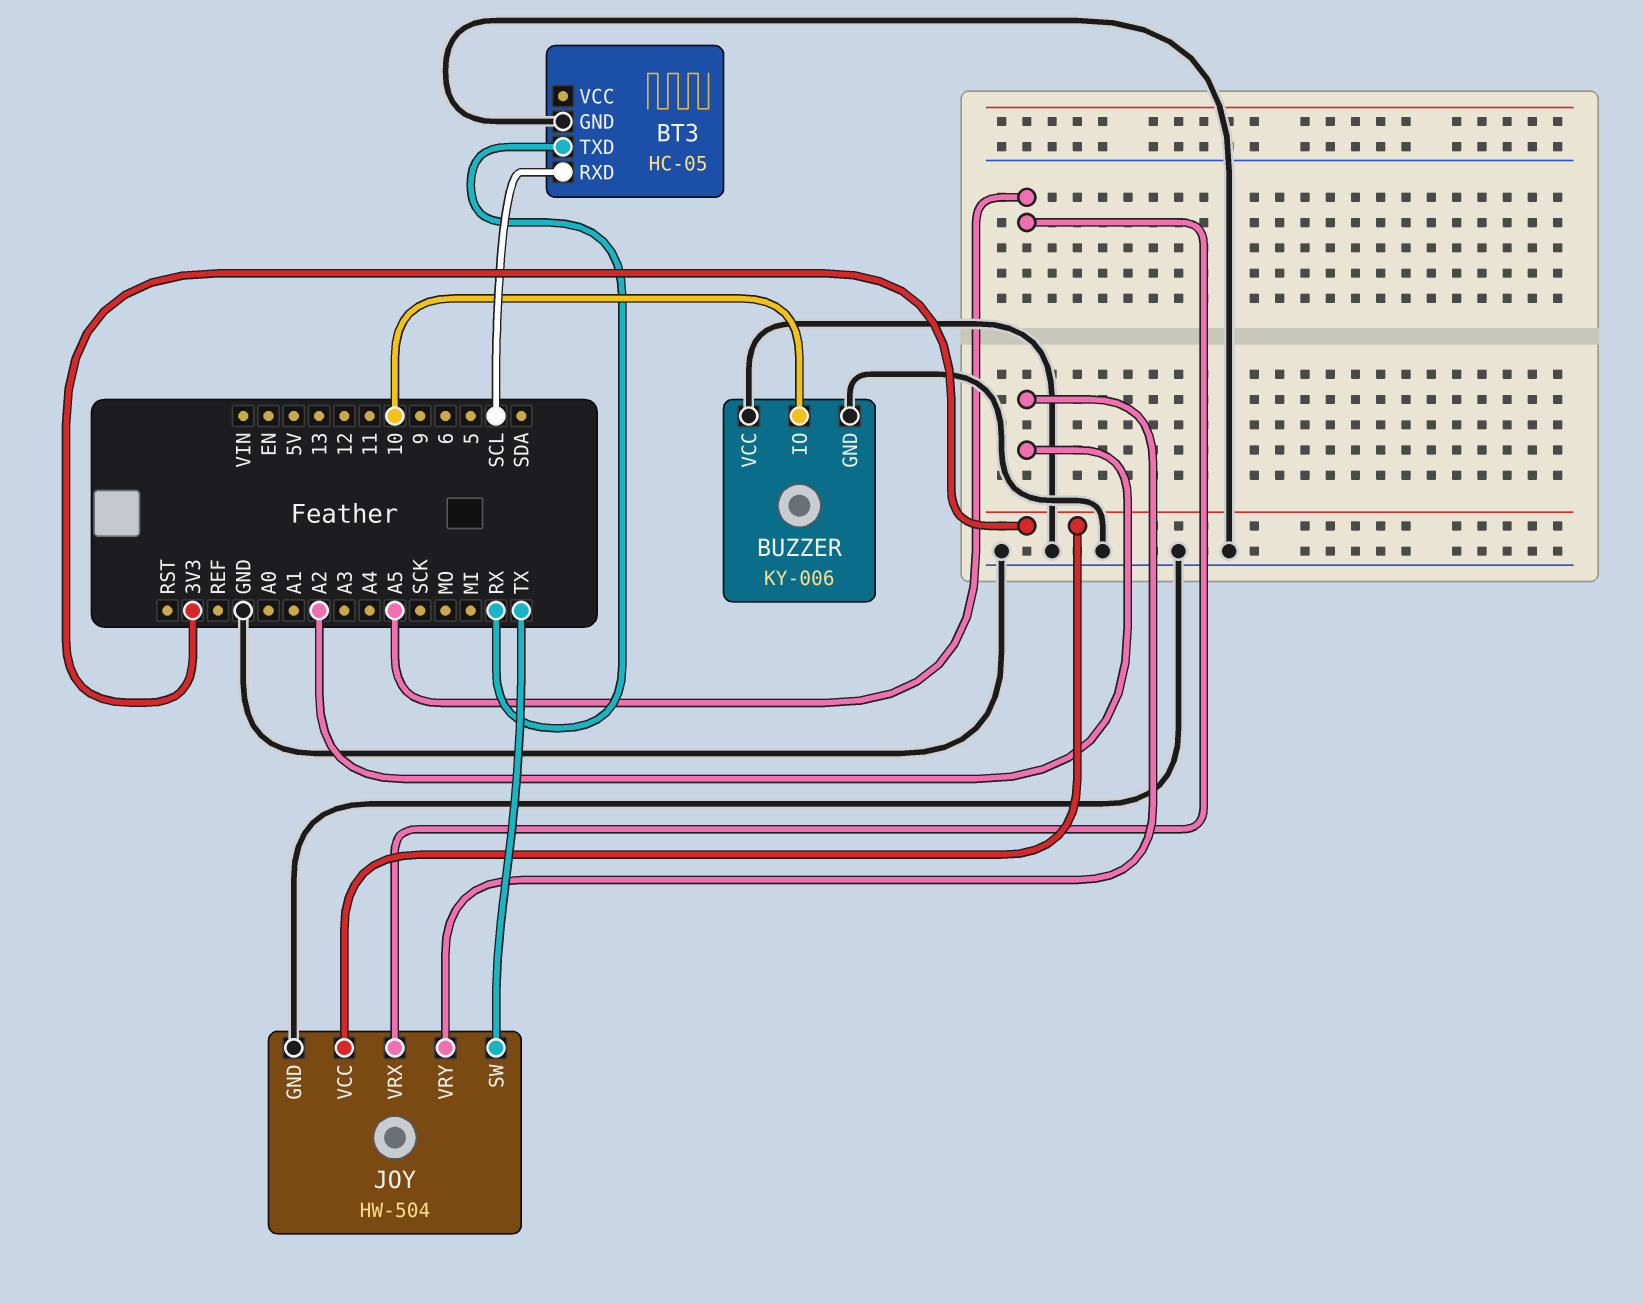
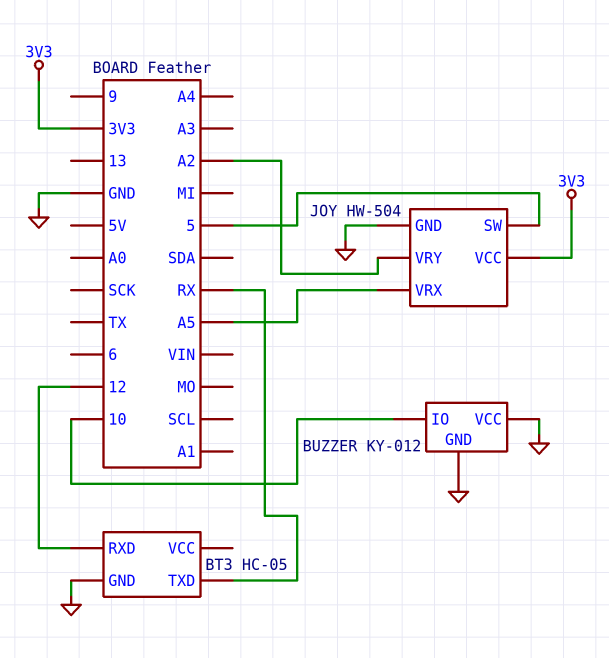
BT3 pin RXD: SCL -> 12
BUZZER: KY-006 -> KY-012
JOY pin SW: TX -> 5

